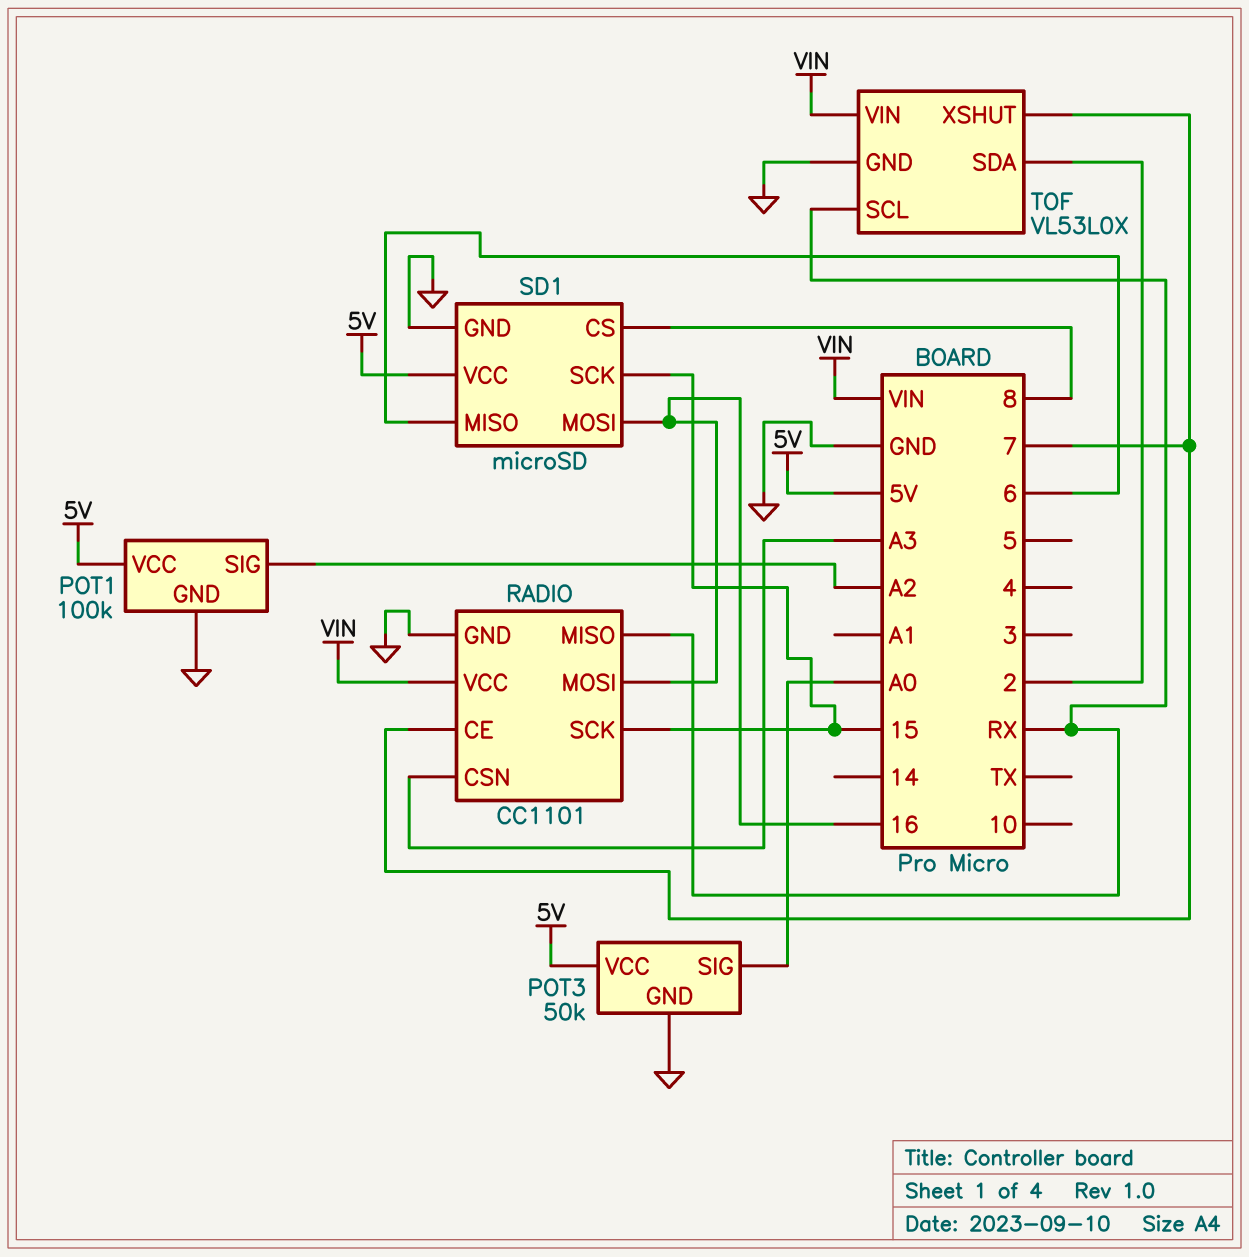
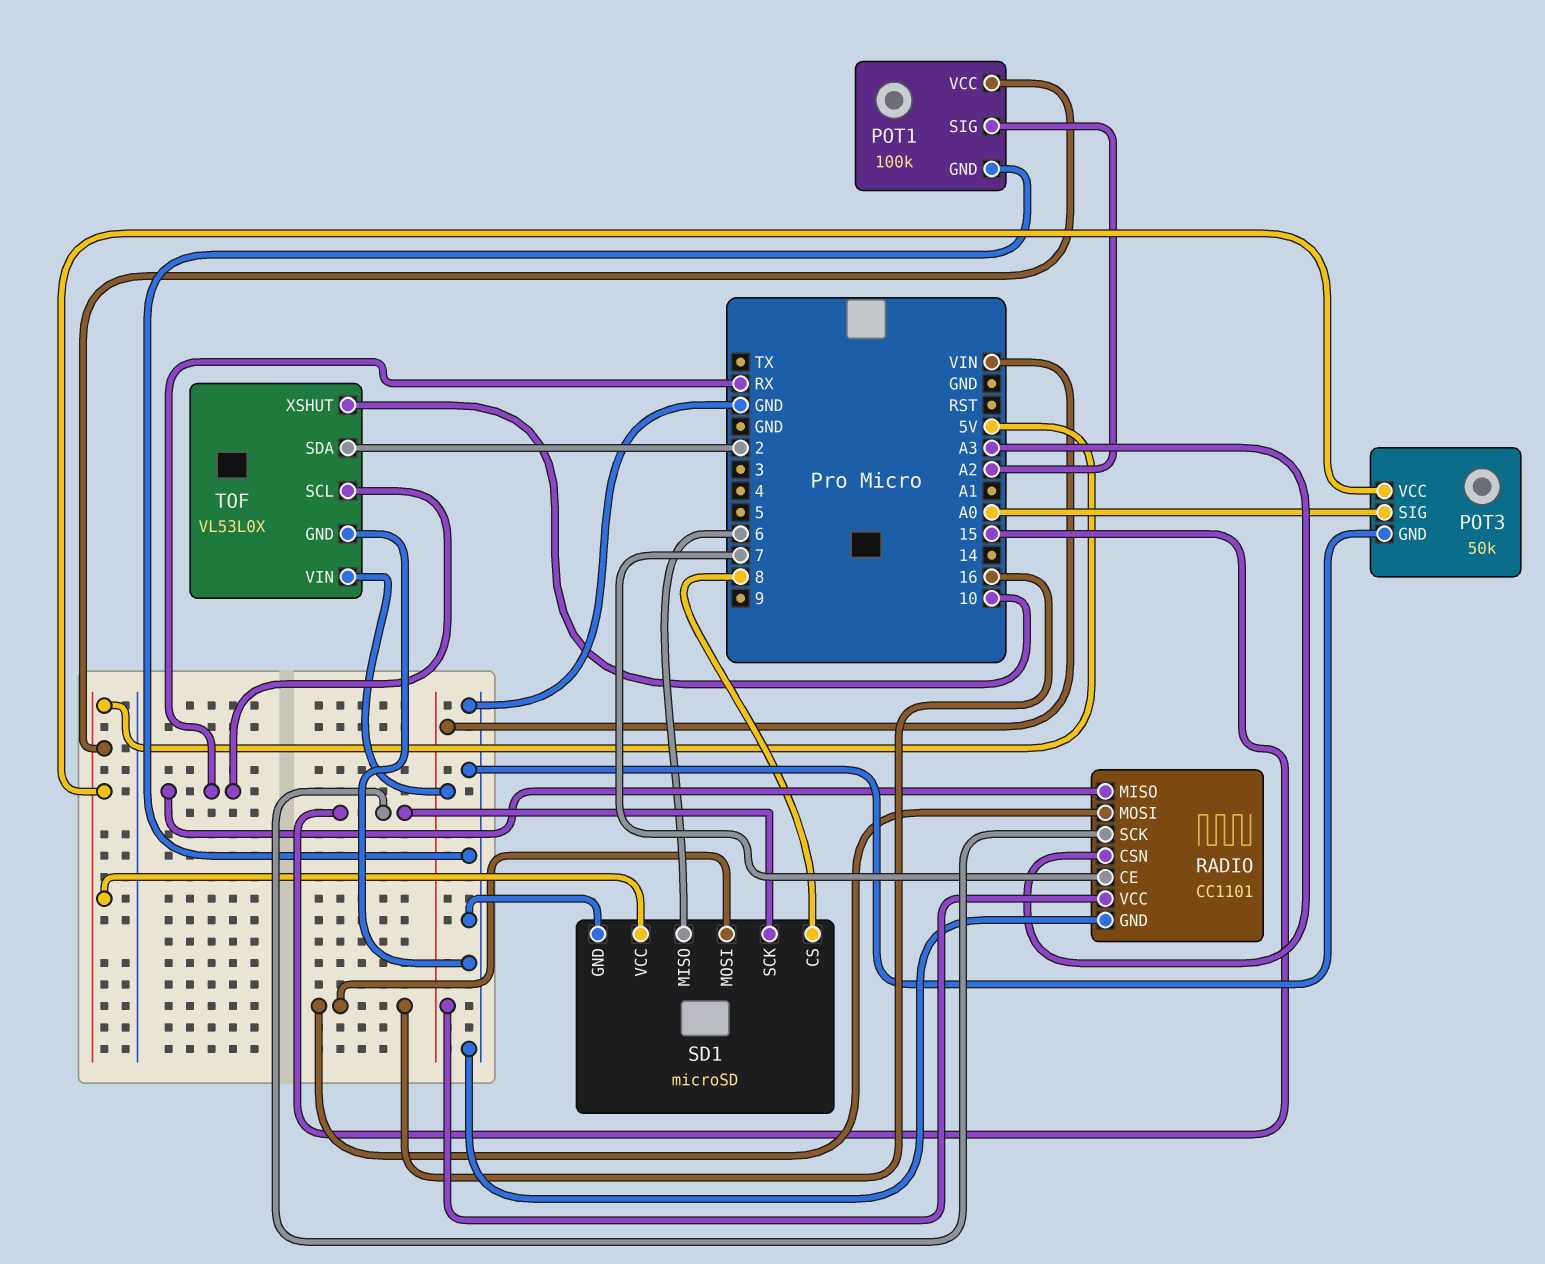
TOF pin XSHUT: 7 -> 10

